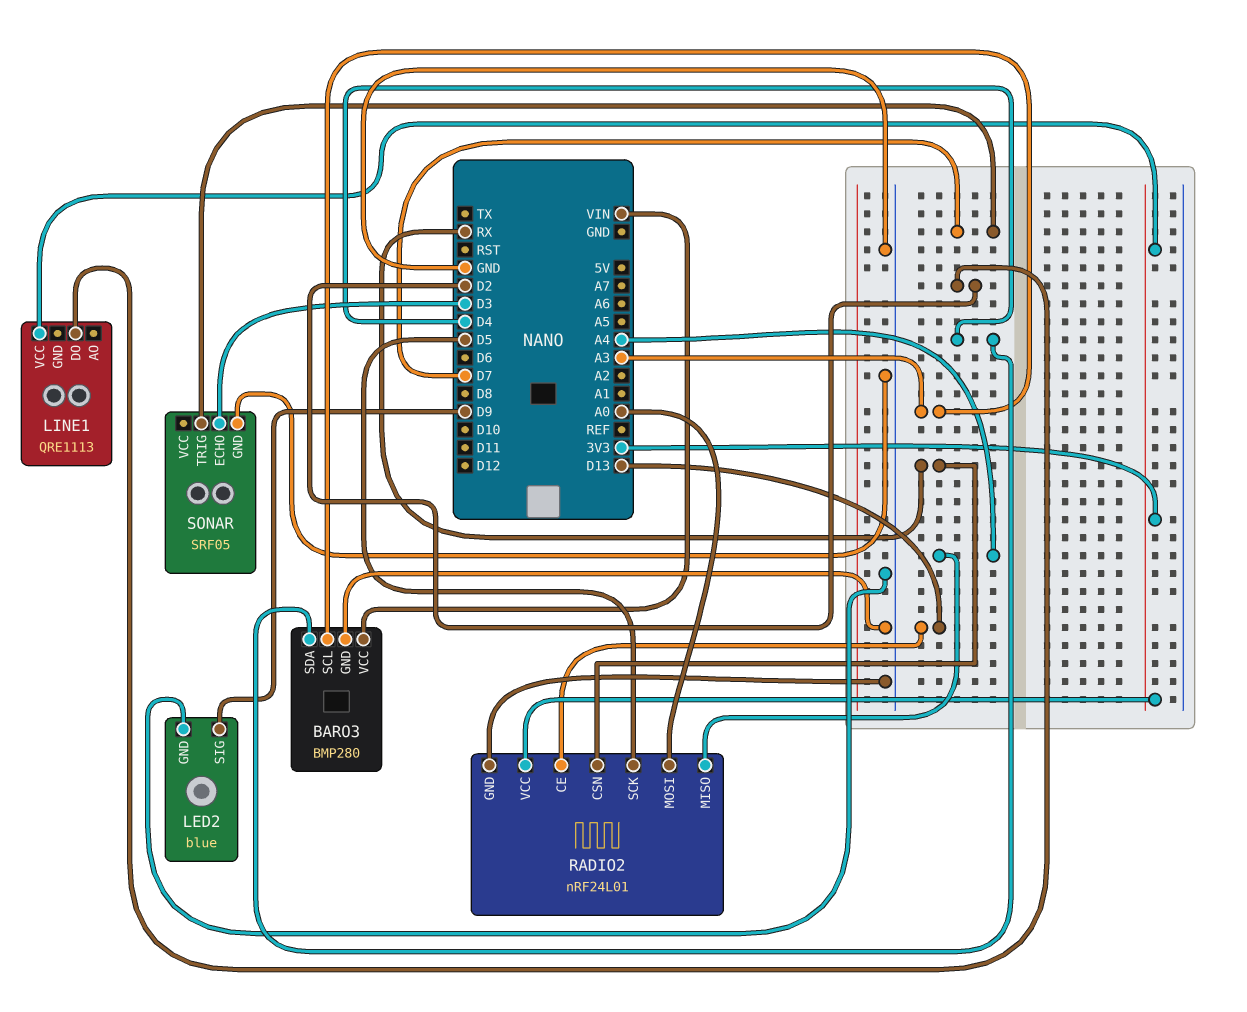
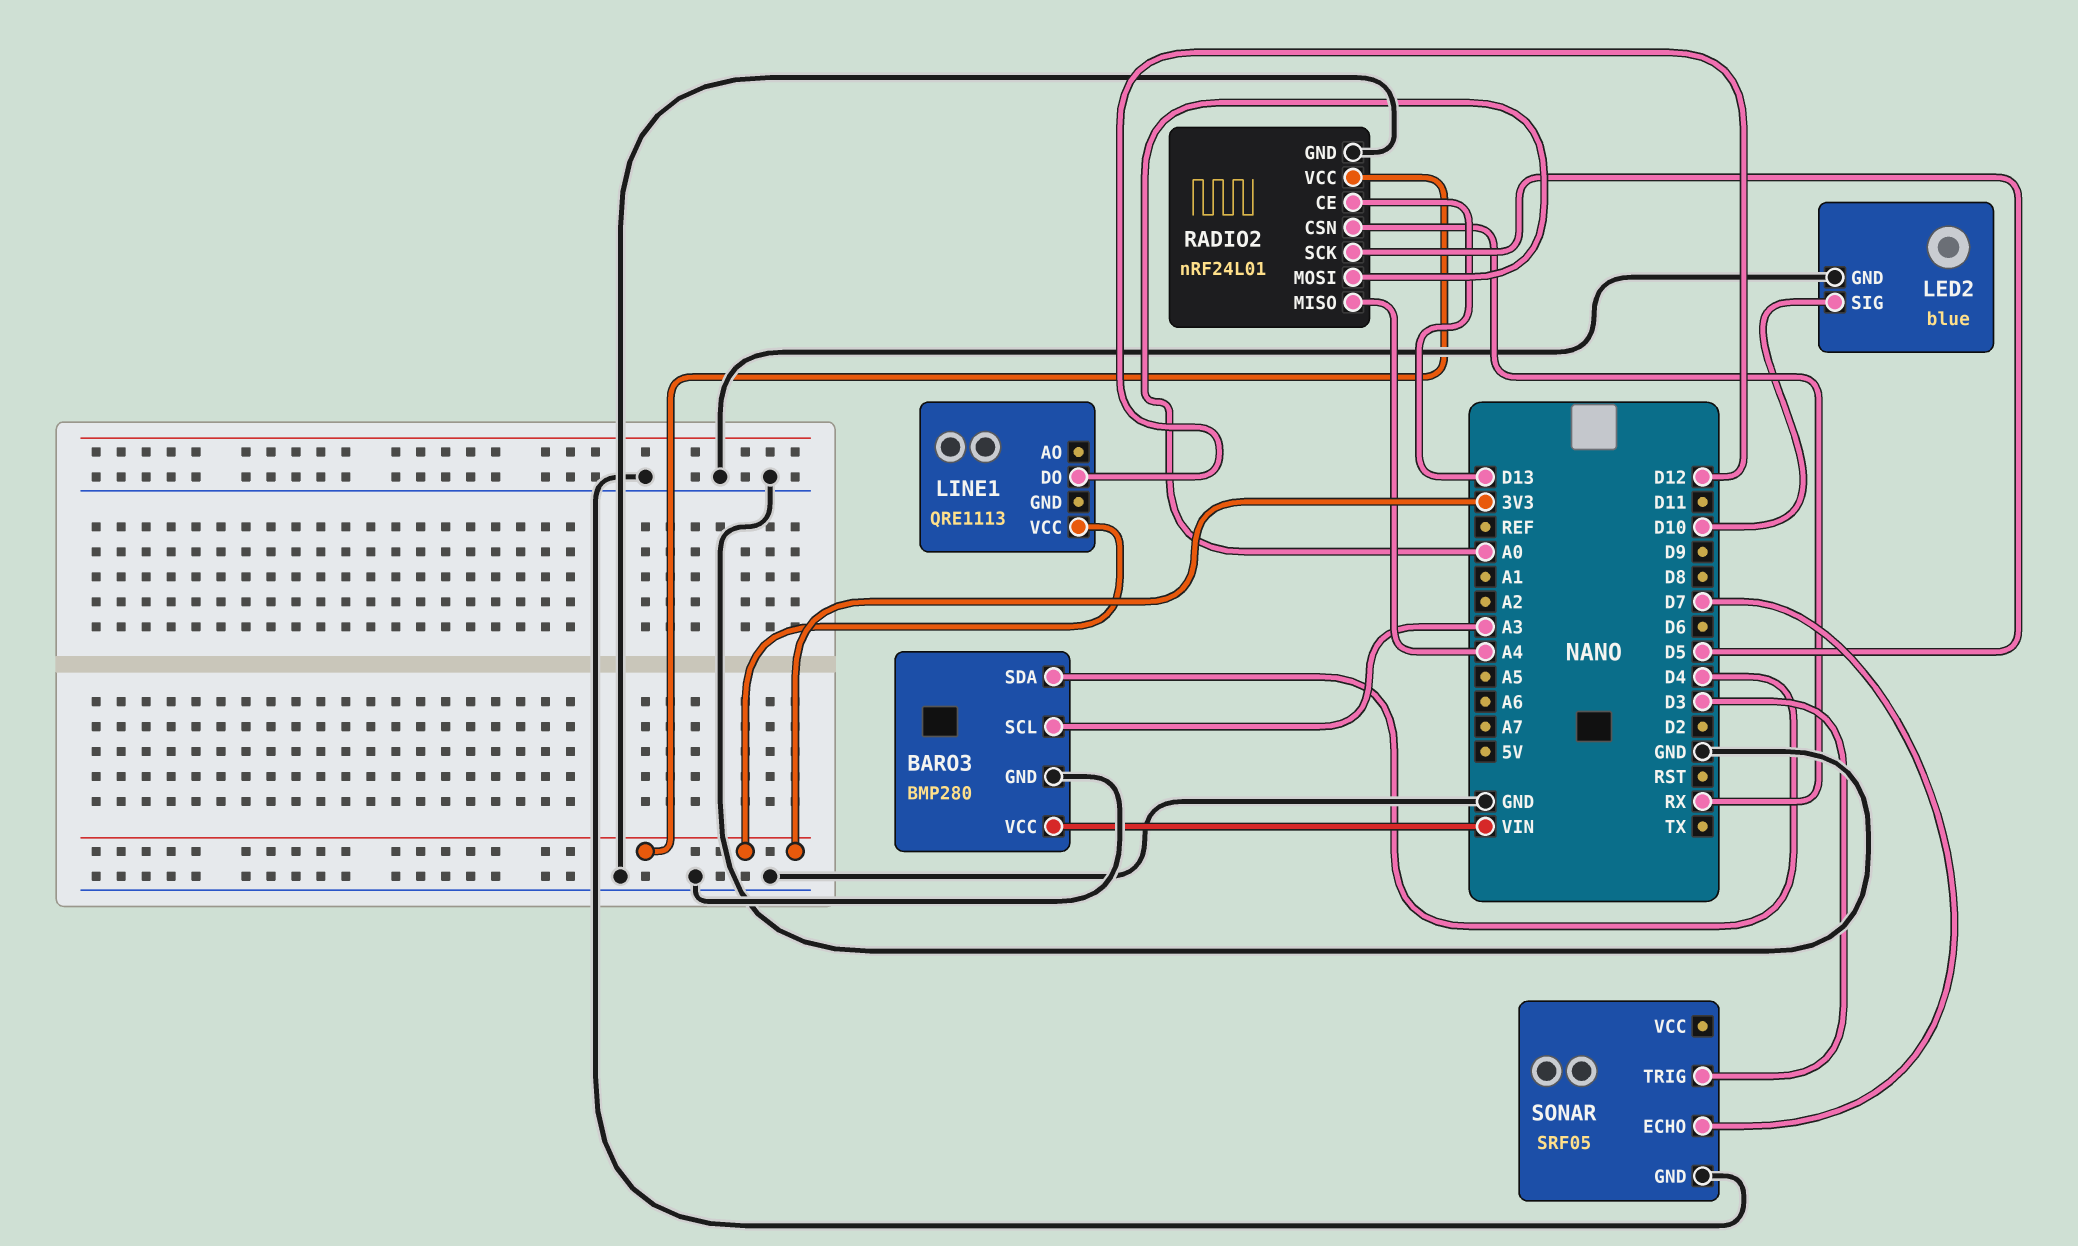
LED2 pin SIG: D9 -> D10
LINE1 pin DO: D2 -> D12
SONAR pin ECHO: D3 -> D7
SONAR pin TRIG: D7 -> D3

